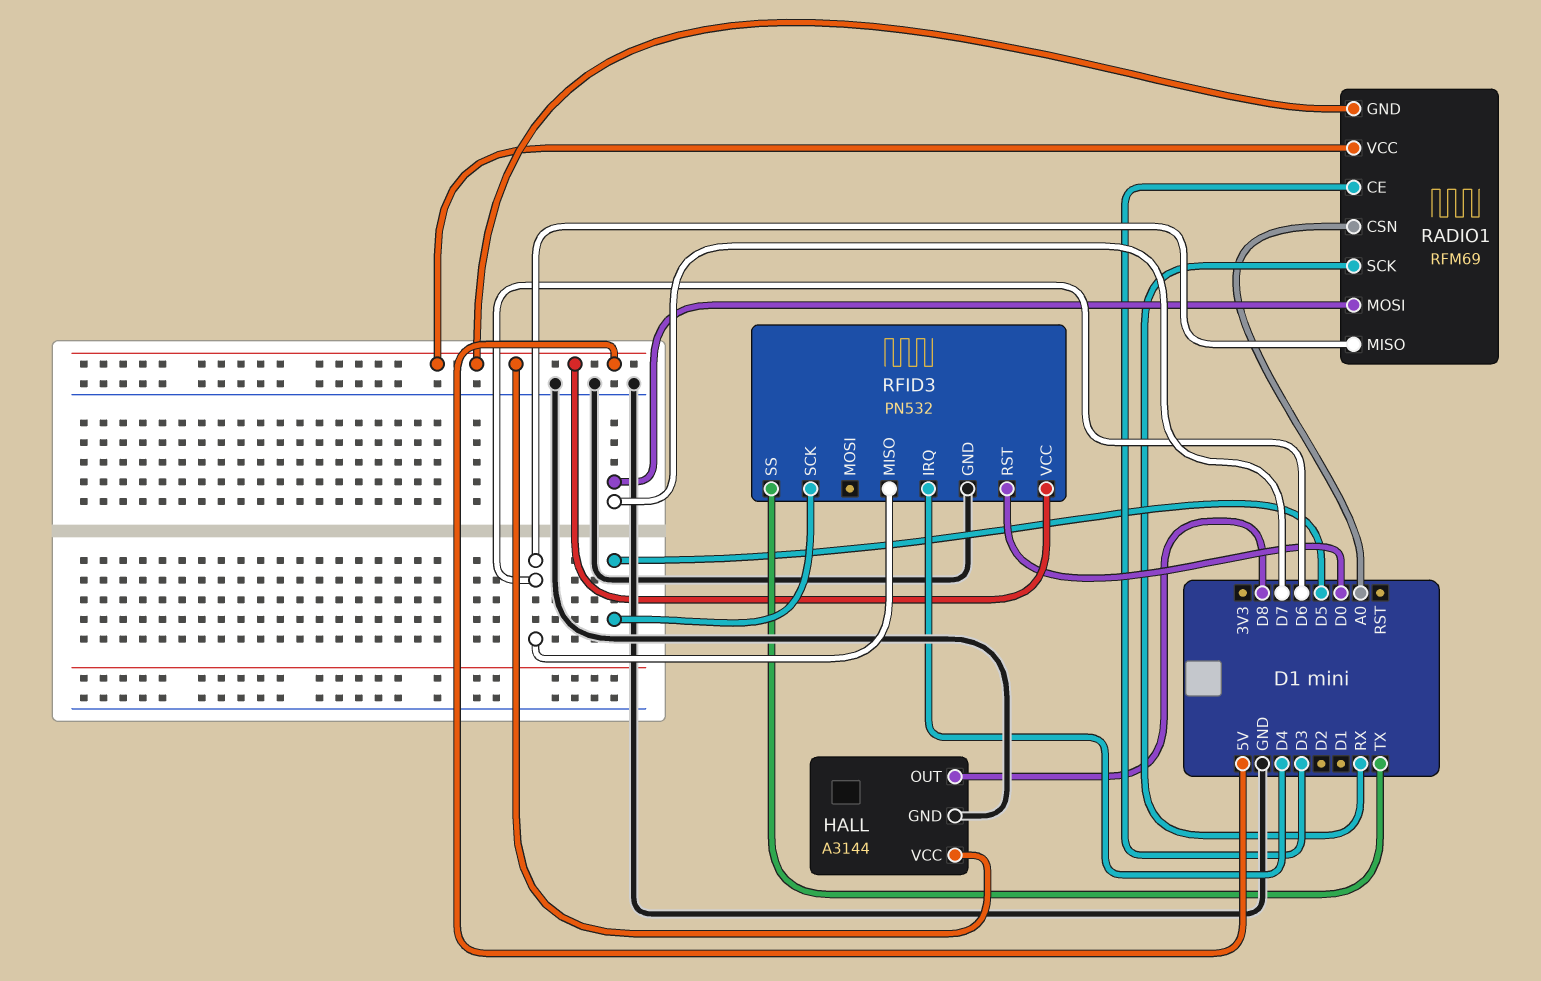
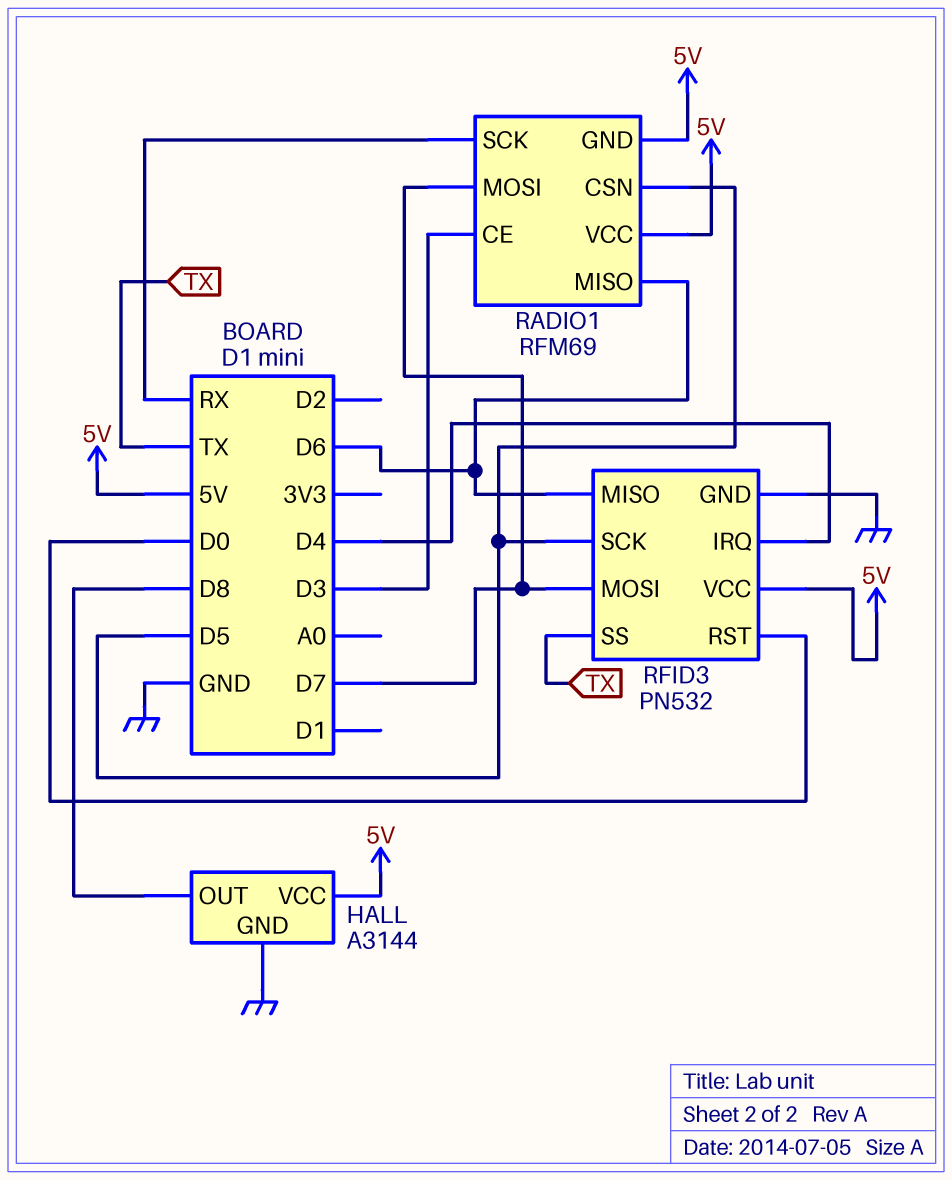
RADIO1 pin CSN: A0 -> D5
RFID3 pin MOSI: none -> D7

